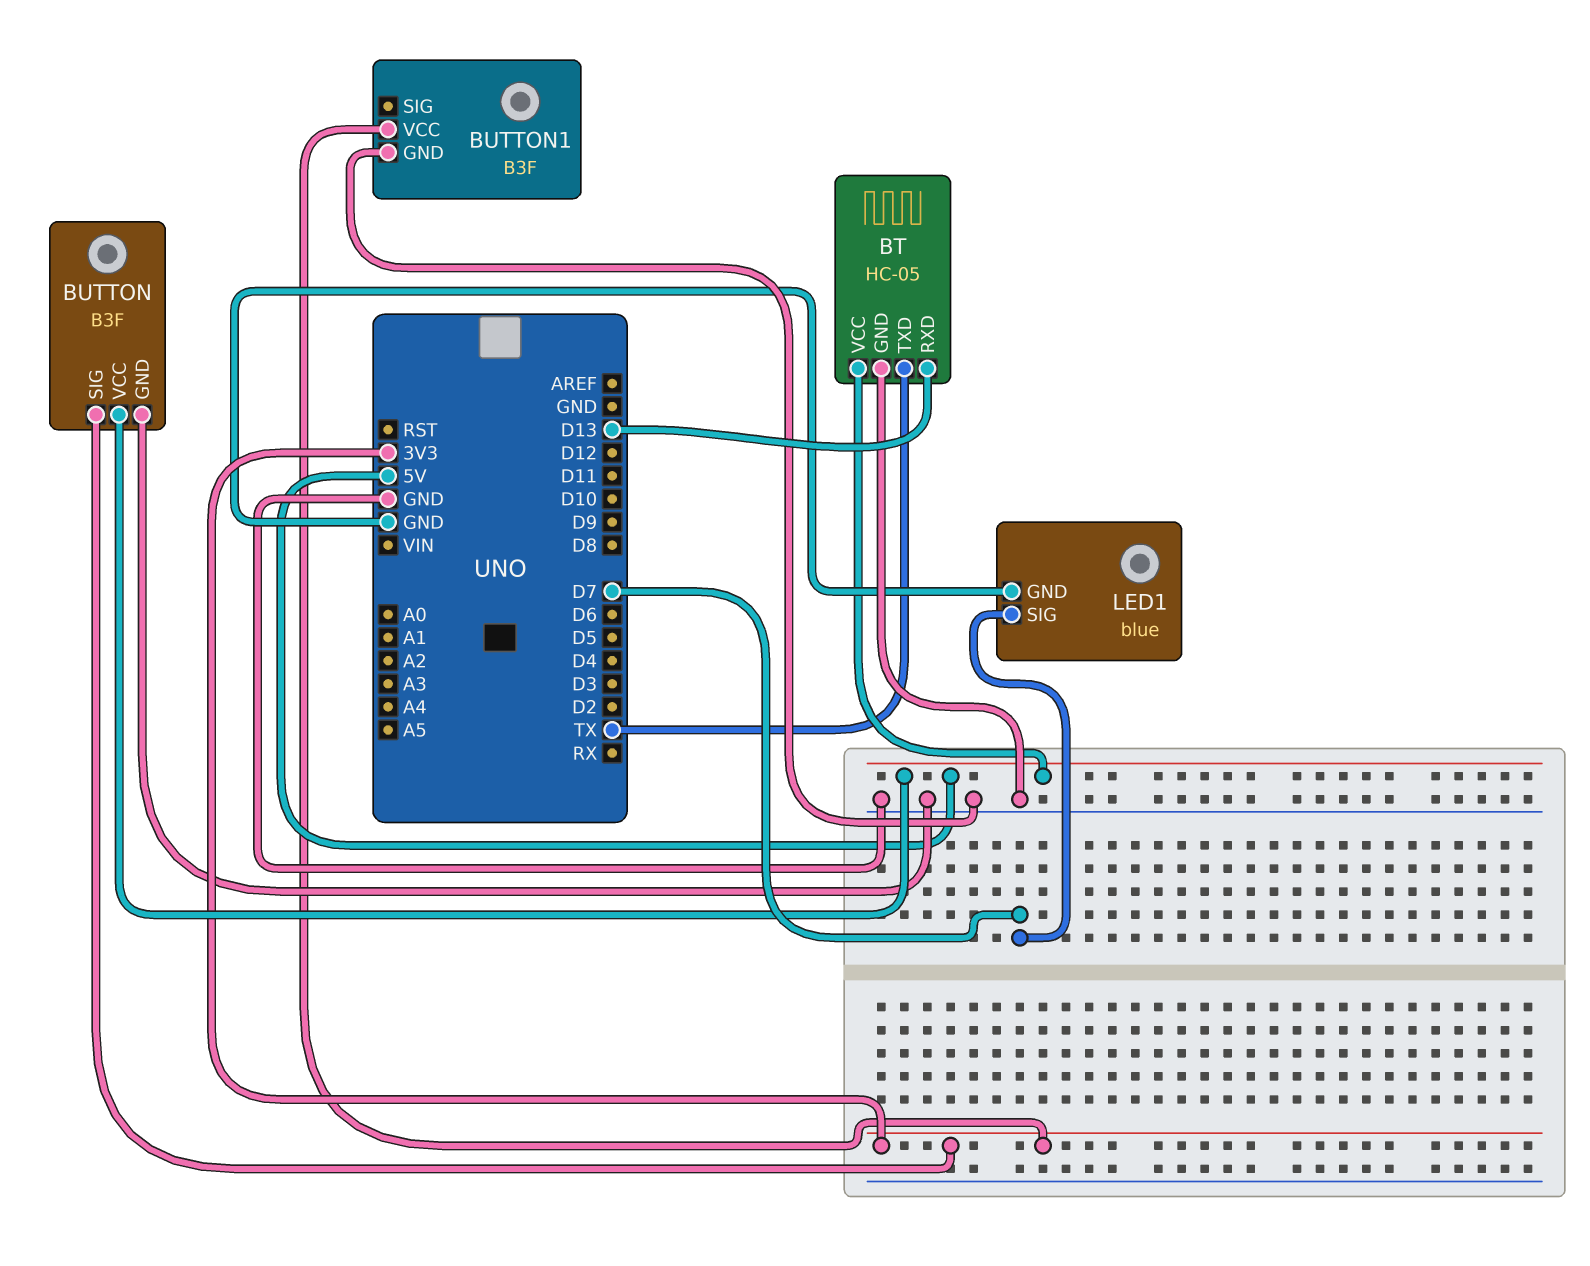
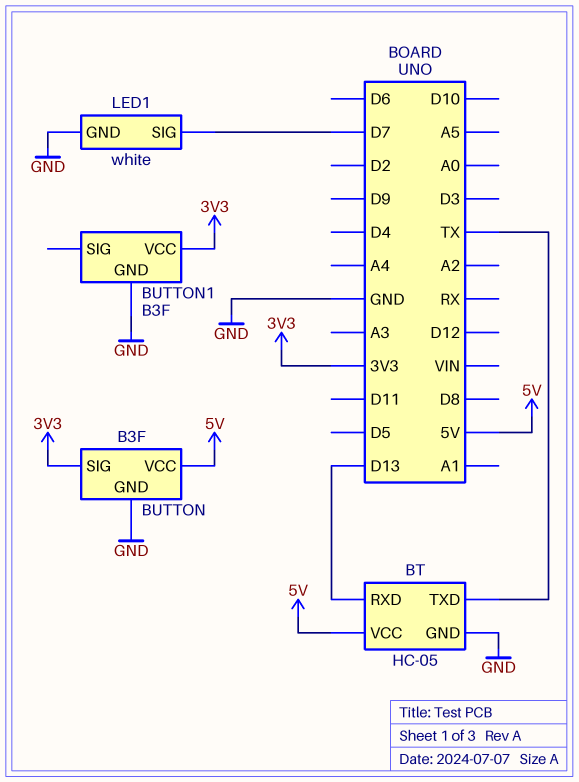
LED1: blue -> white

